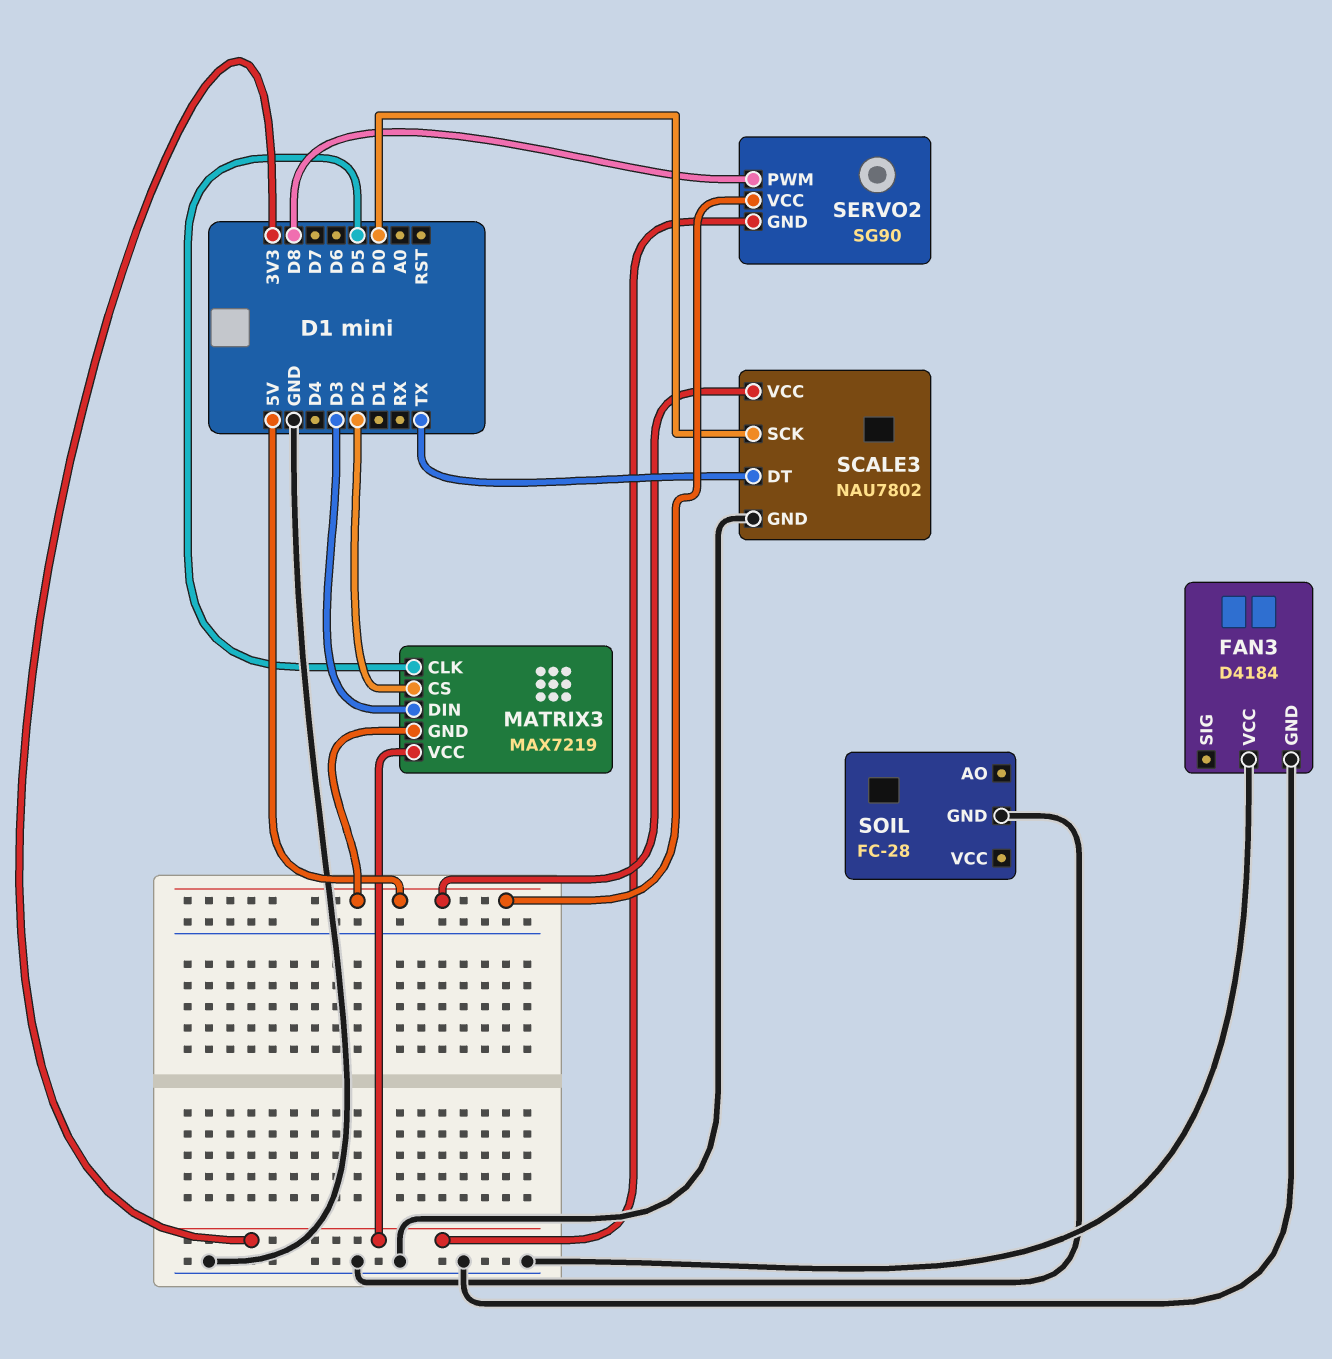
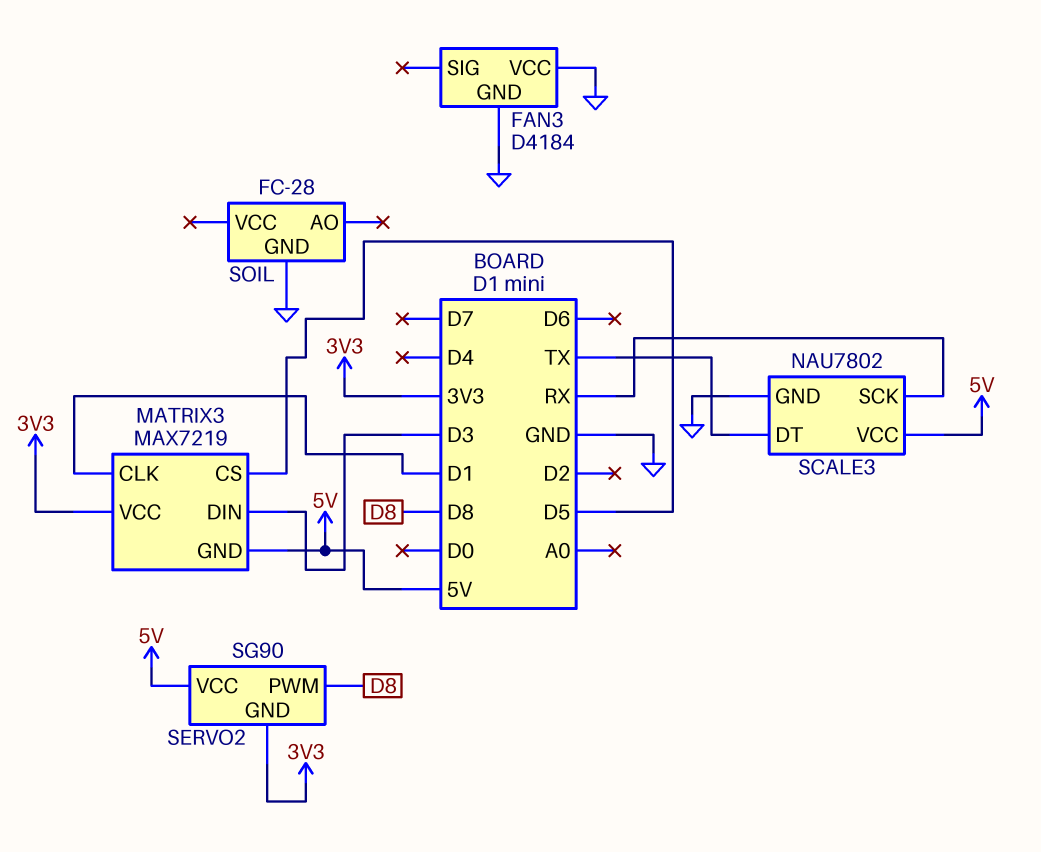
MATRIX3 pin CLK: D5 -> D1
MATRIX3 pin CS: D2 -> D5
SCALE3 pin SCK: D0 -> RX

